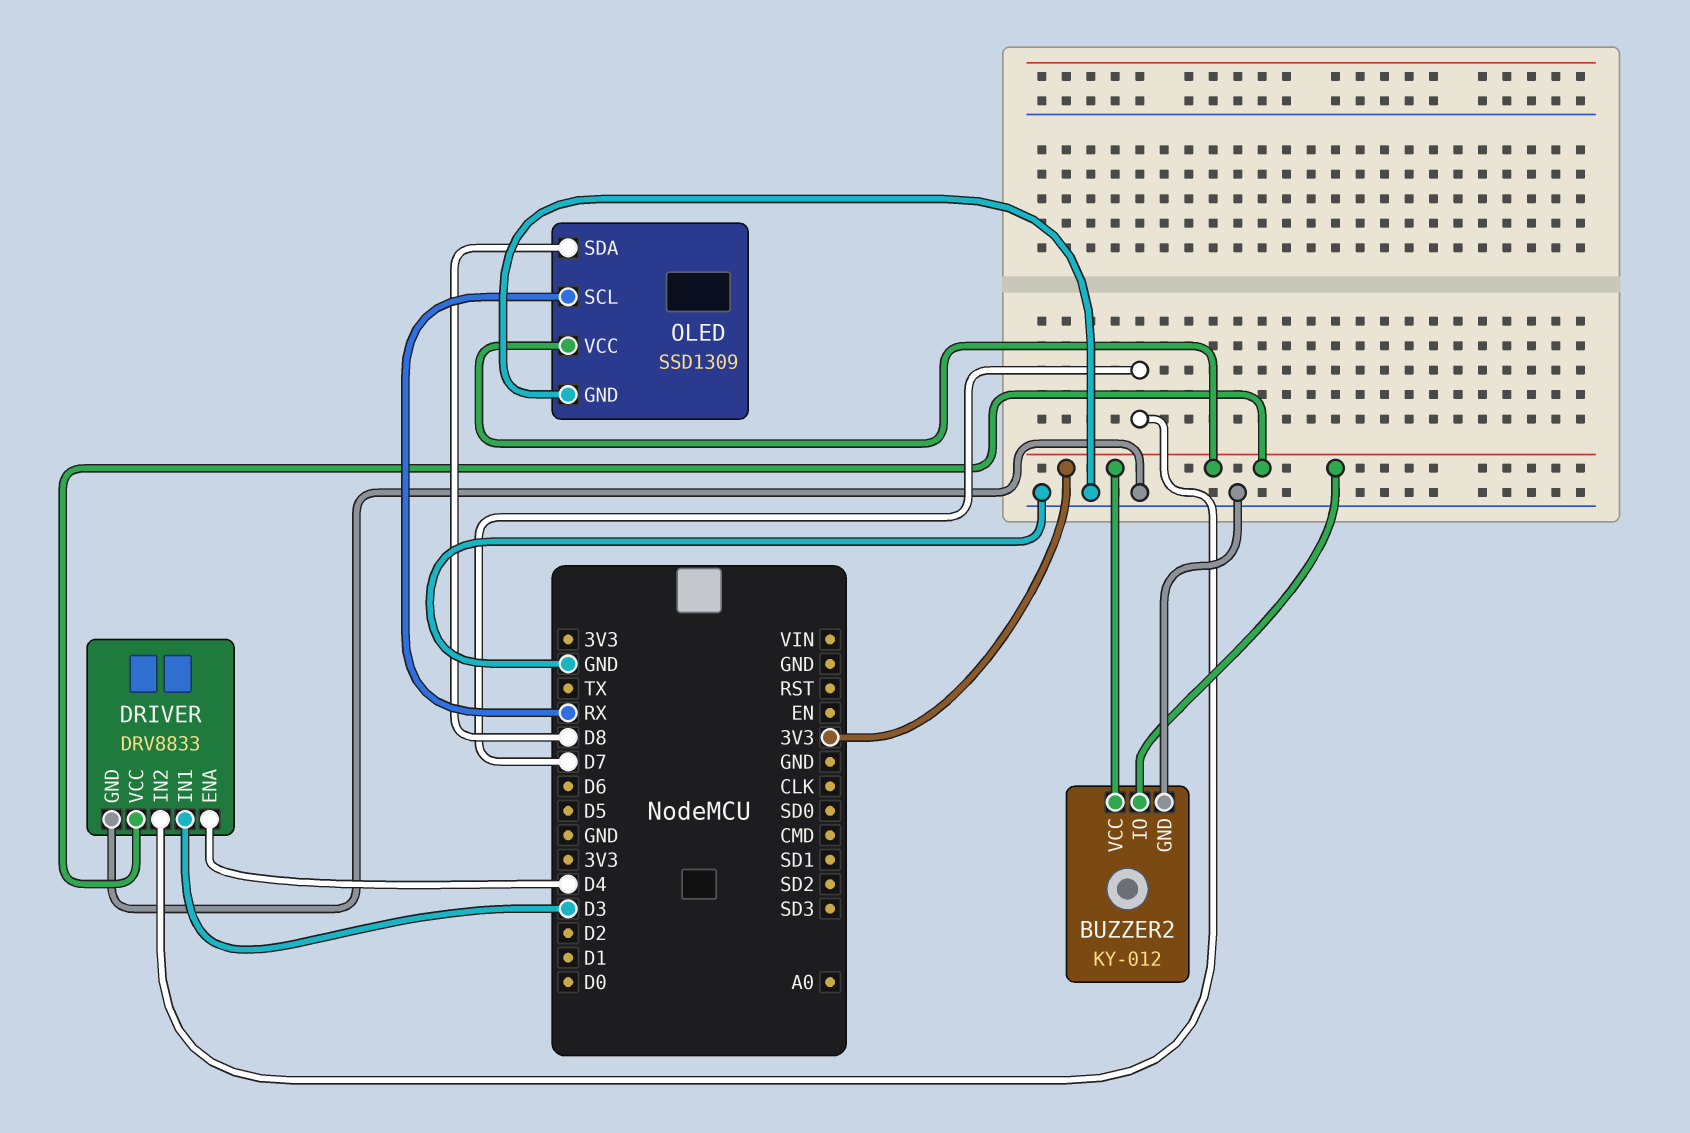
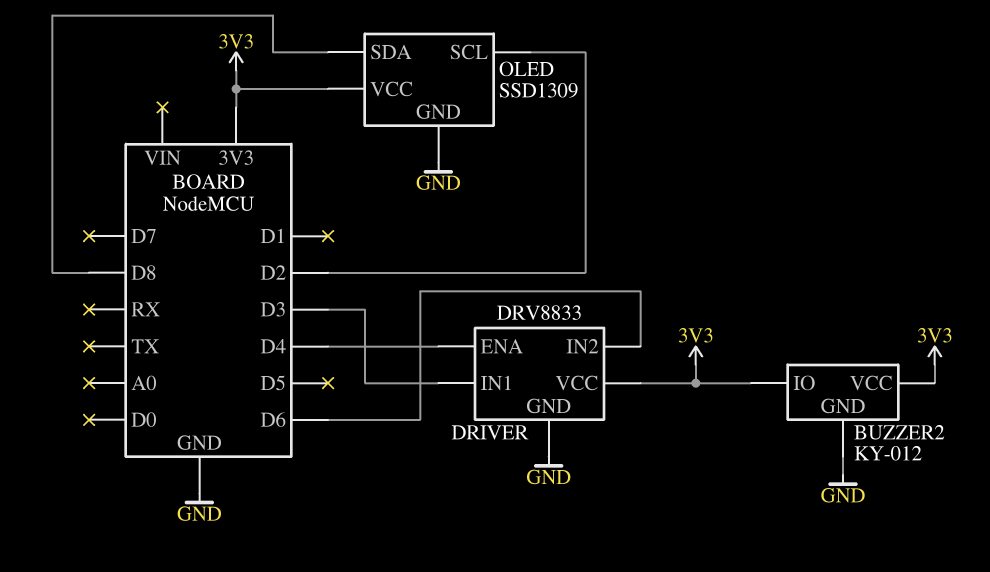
DRIVER pin IN2: D7 -> D6
OLED pin SCL: RX -> D2

